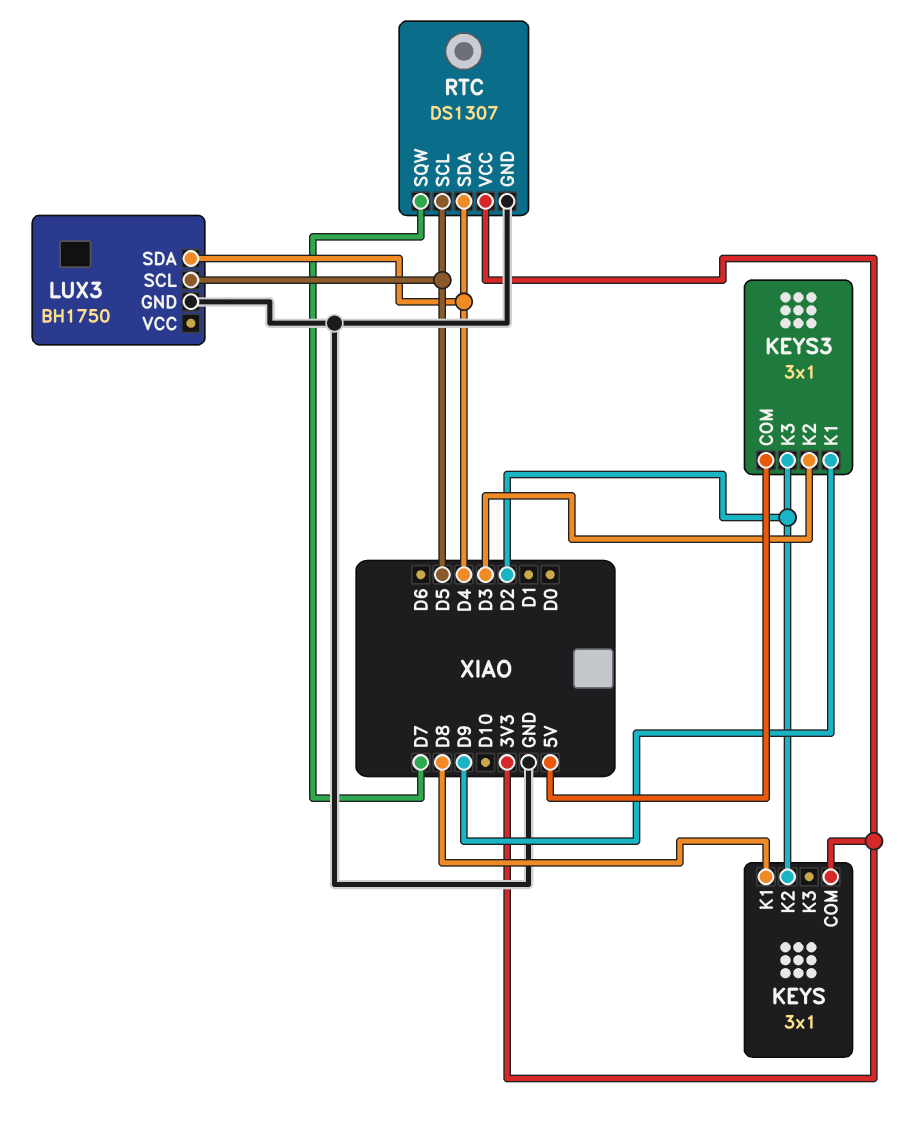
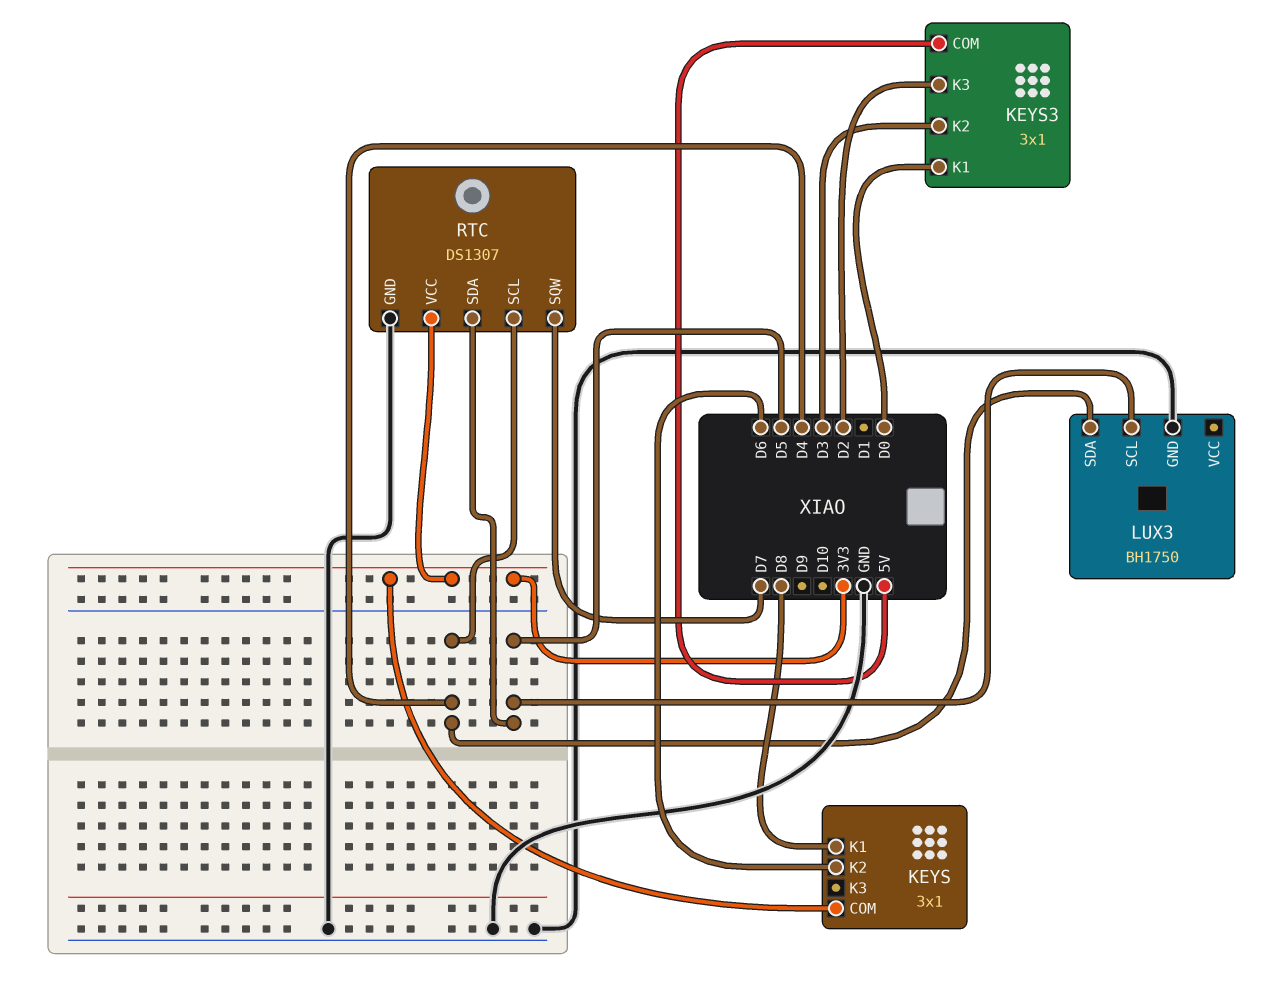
KEYS pin K2: D2 -> D6
KEYS3 pin K1: D9 -> D0
RTC pin SCL: D5 -> D4
RTC pin SDA: D4 -> D5

